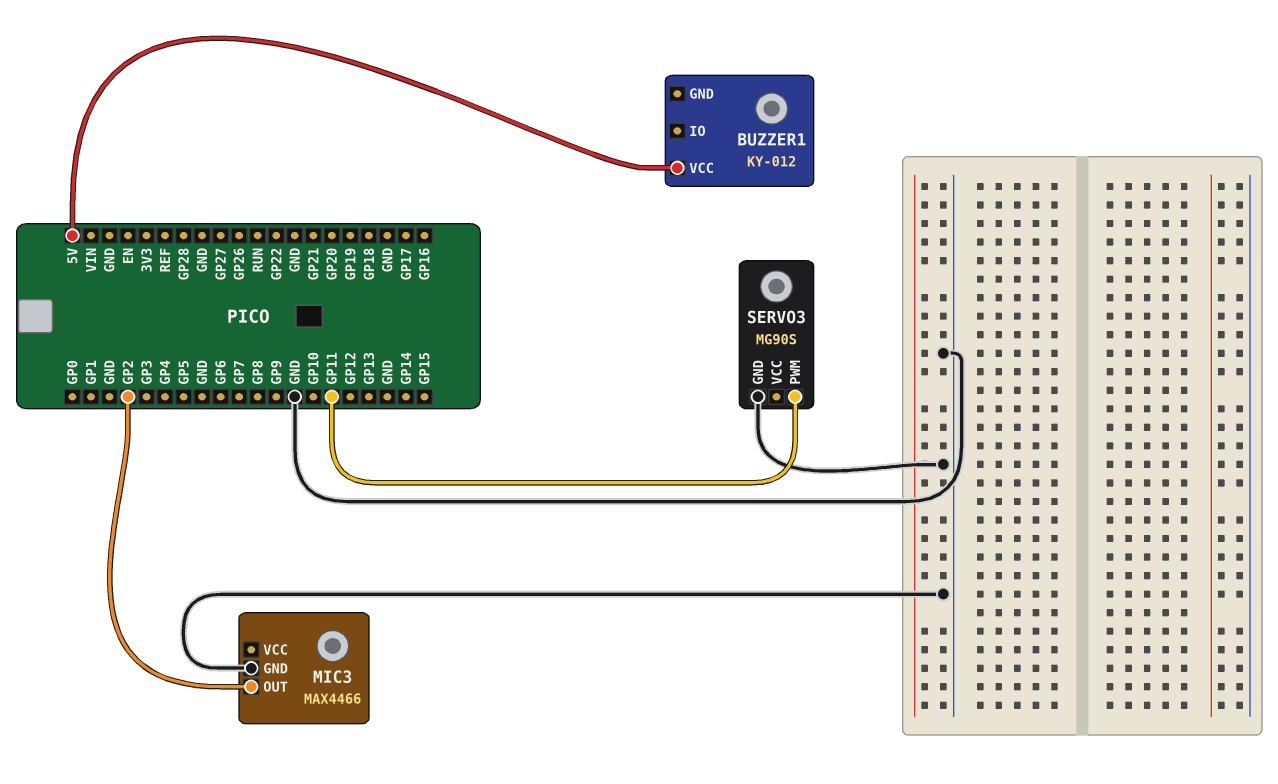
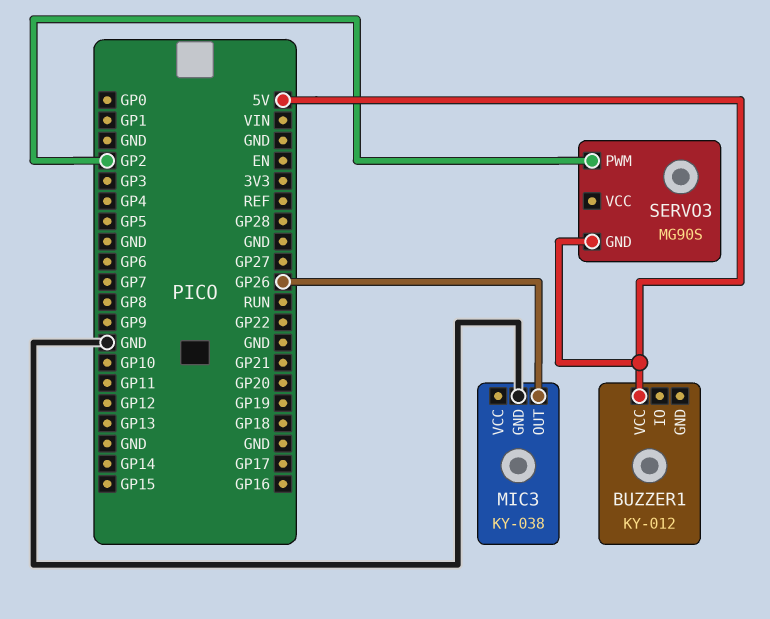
MIC3: MAX4466 -> KY-038
MIC3 pin OUT: GP2 -> GP26
SERVO3 pin GND: GND -> 5V
SERVO3 pin PWM: GP11 -> GP2

